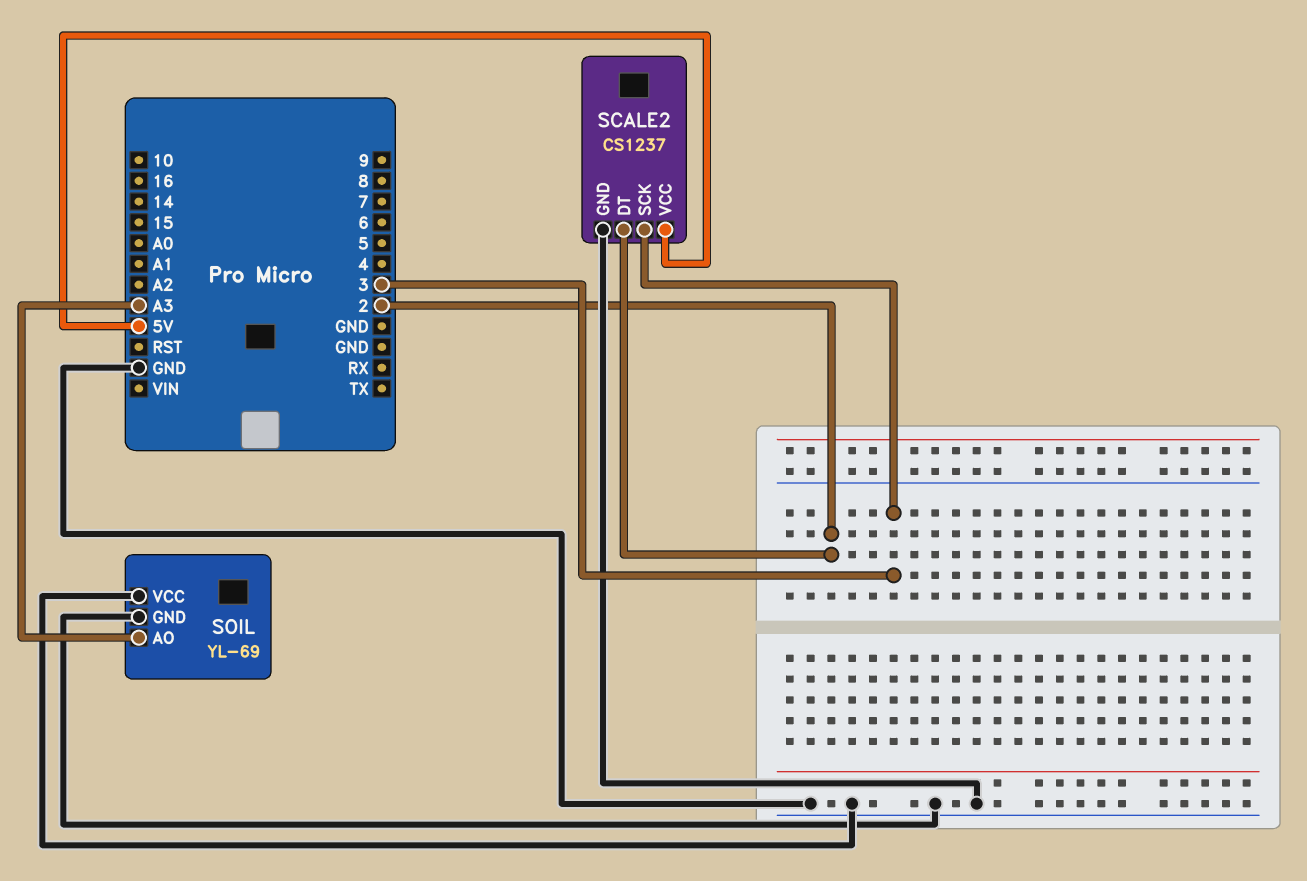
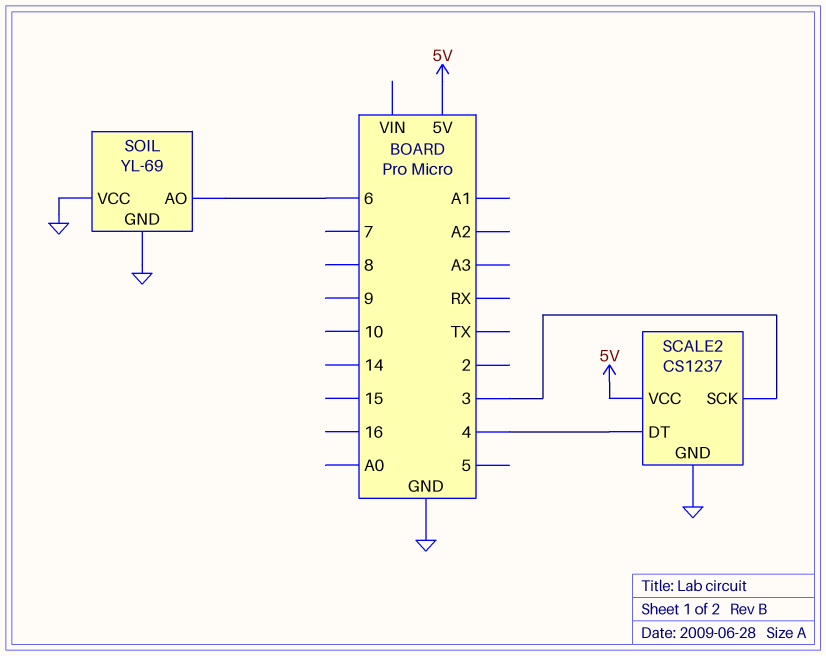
SCALE2 pin DT: 2 -> 4
SOIL pin AO: A3 -> 6

